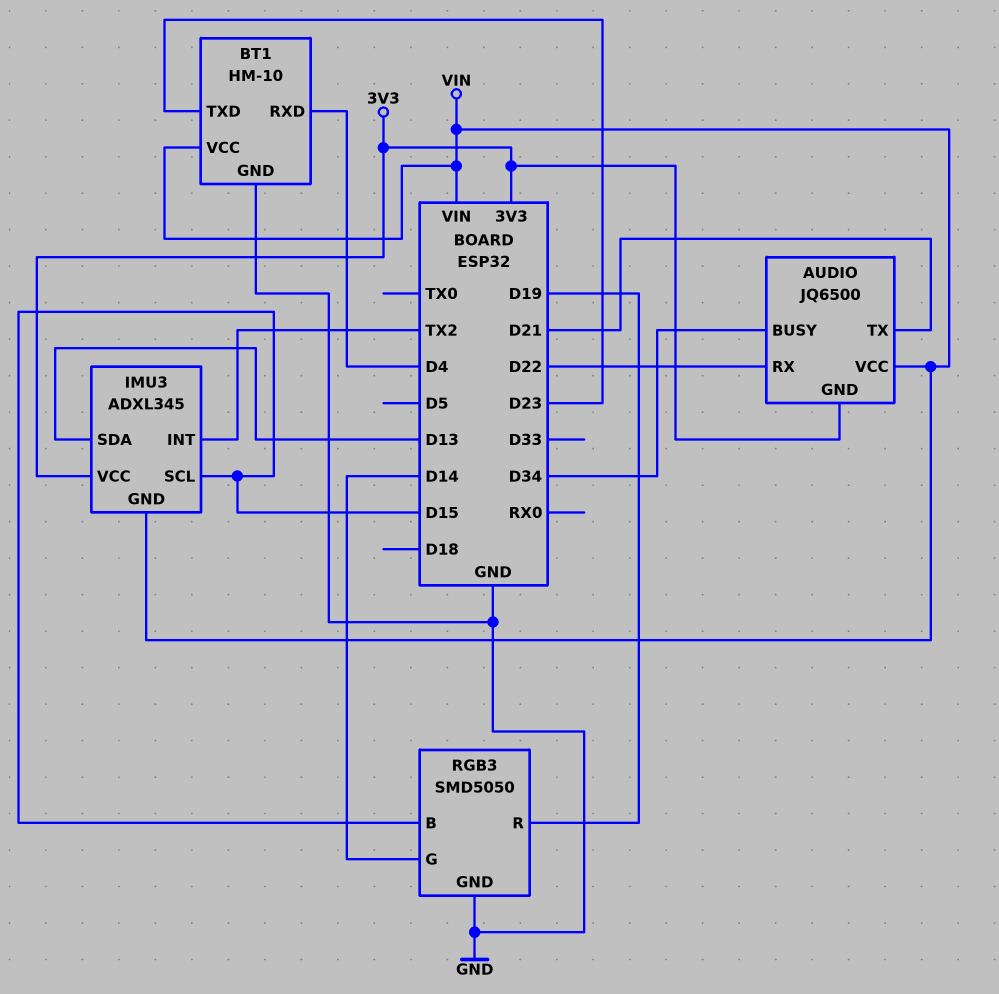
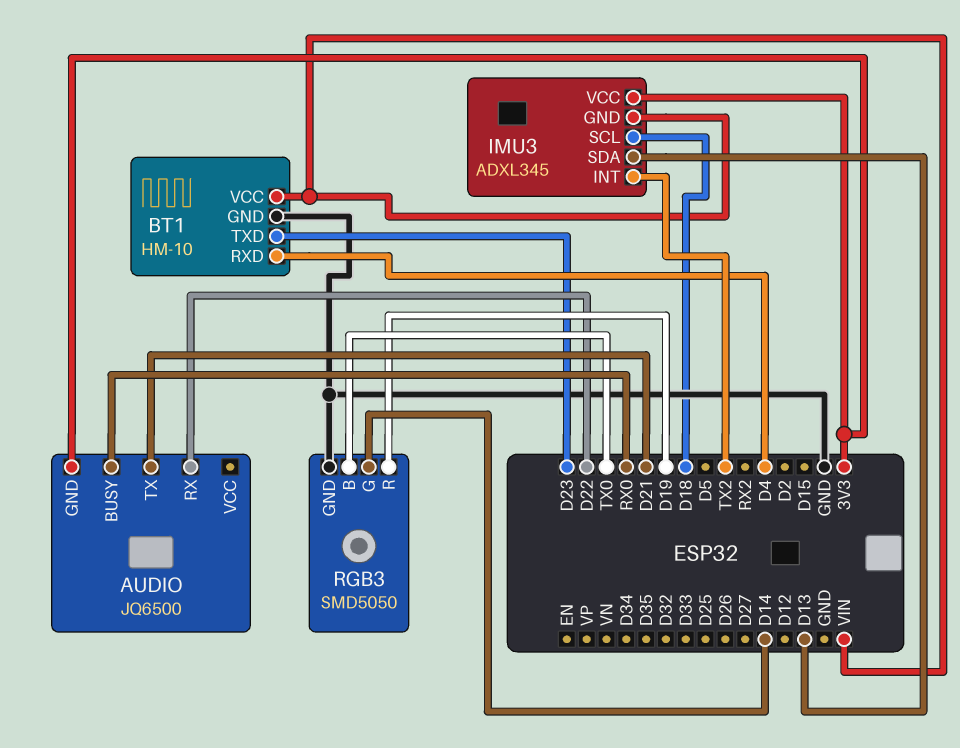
AUDIO pin BUSY: D34 -> RX0
AUDIO pin VCC: VIN -> none
IMU3 pin SCL: D15 -> D18
RGB3 pin B: D15 -> TX0

